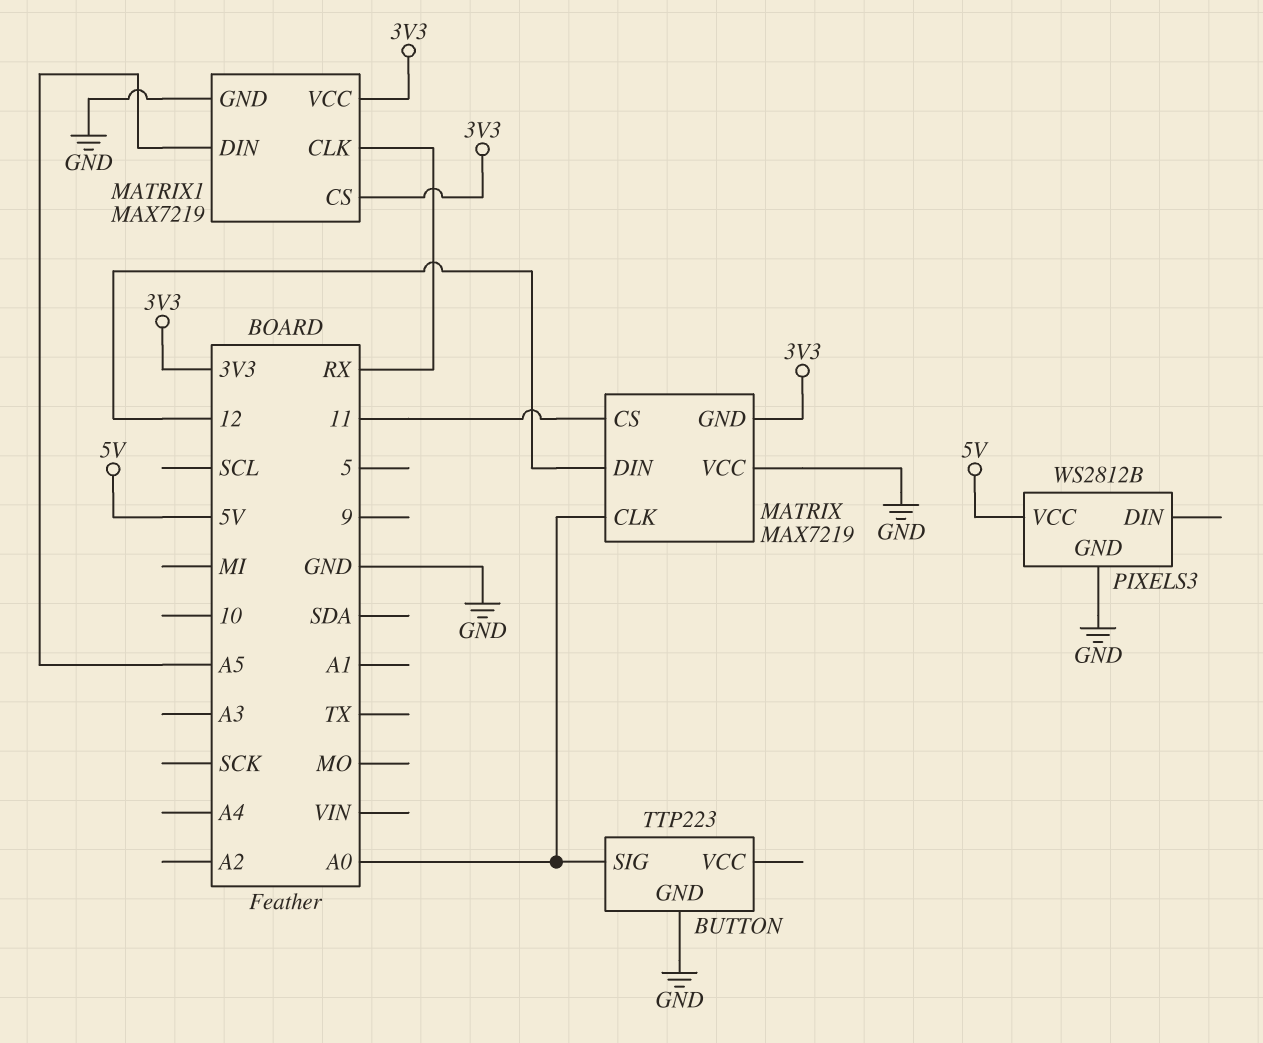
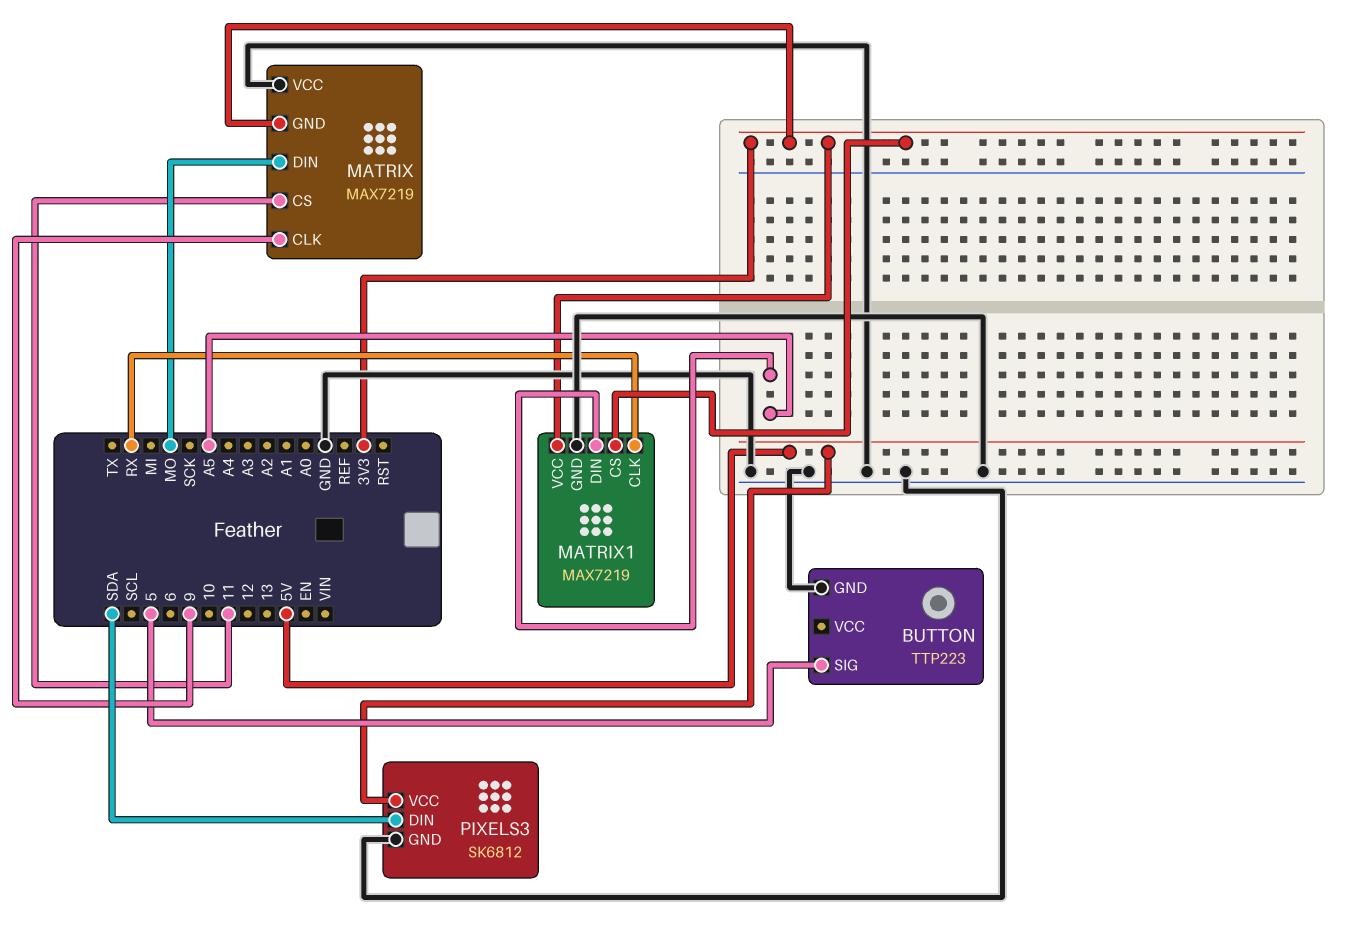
BUTTON pin SIG: A0 -> 5
MATRIX pin CLK: A0 -> 9
MATRIX pin DIN: 12 -> MO
PIXELS3: WS2812B -> SK6812
PIXELS3 pin DIN: none -> SDA

